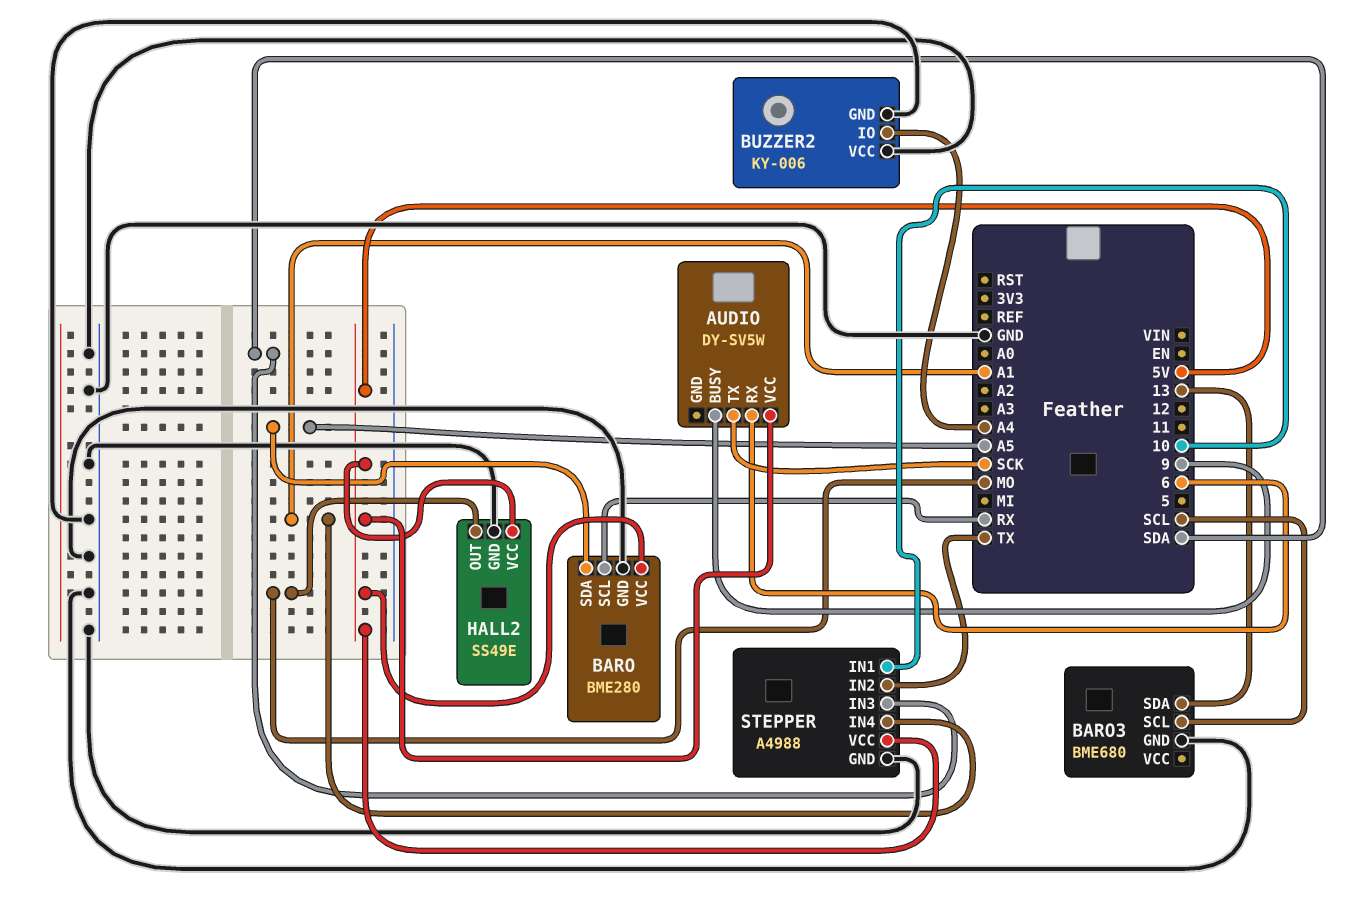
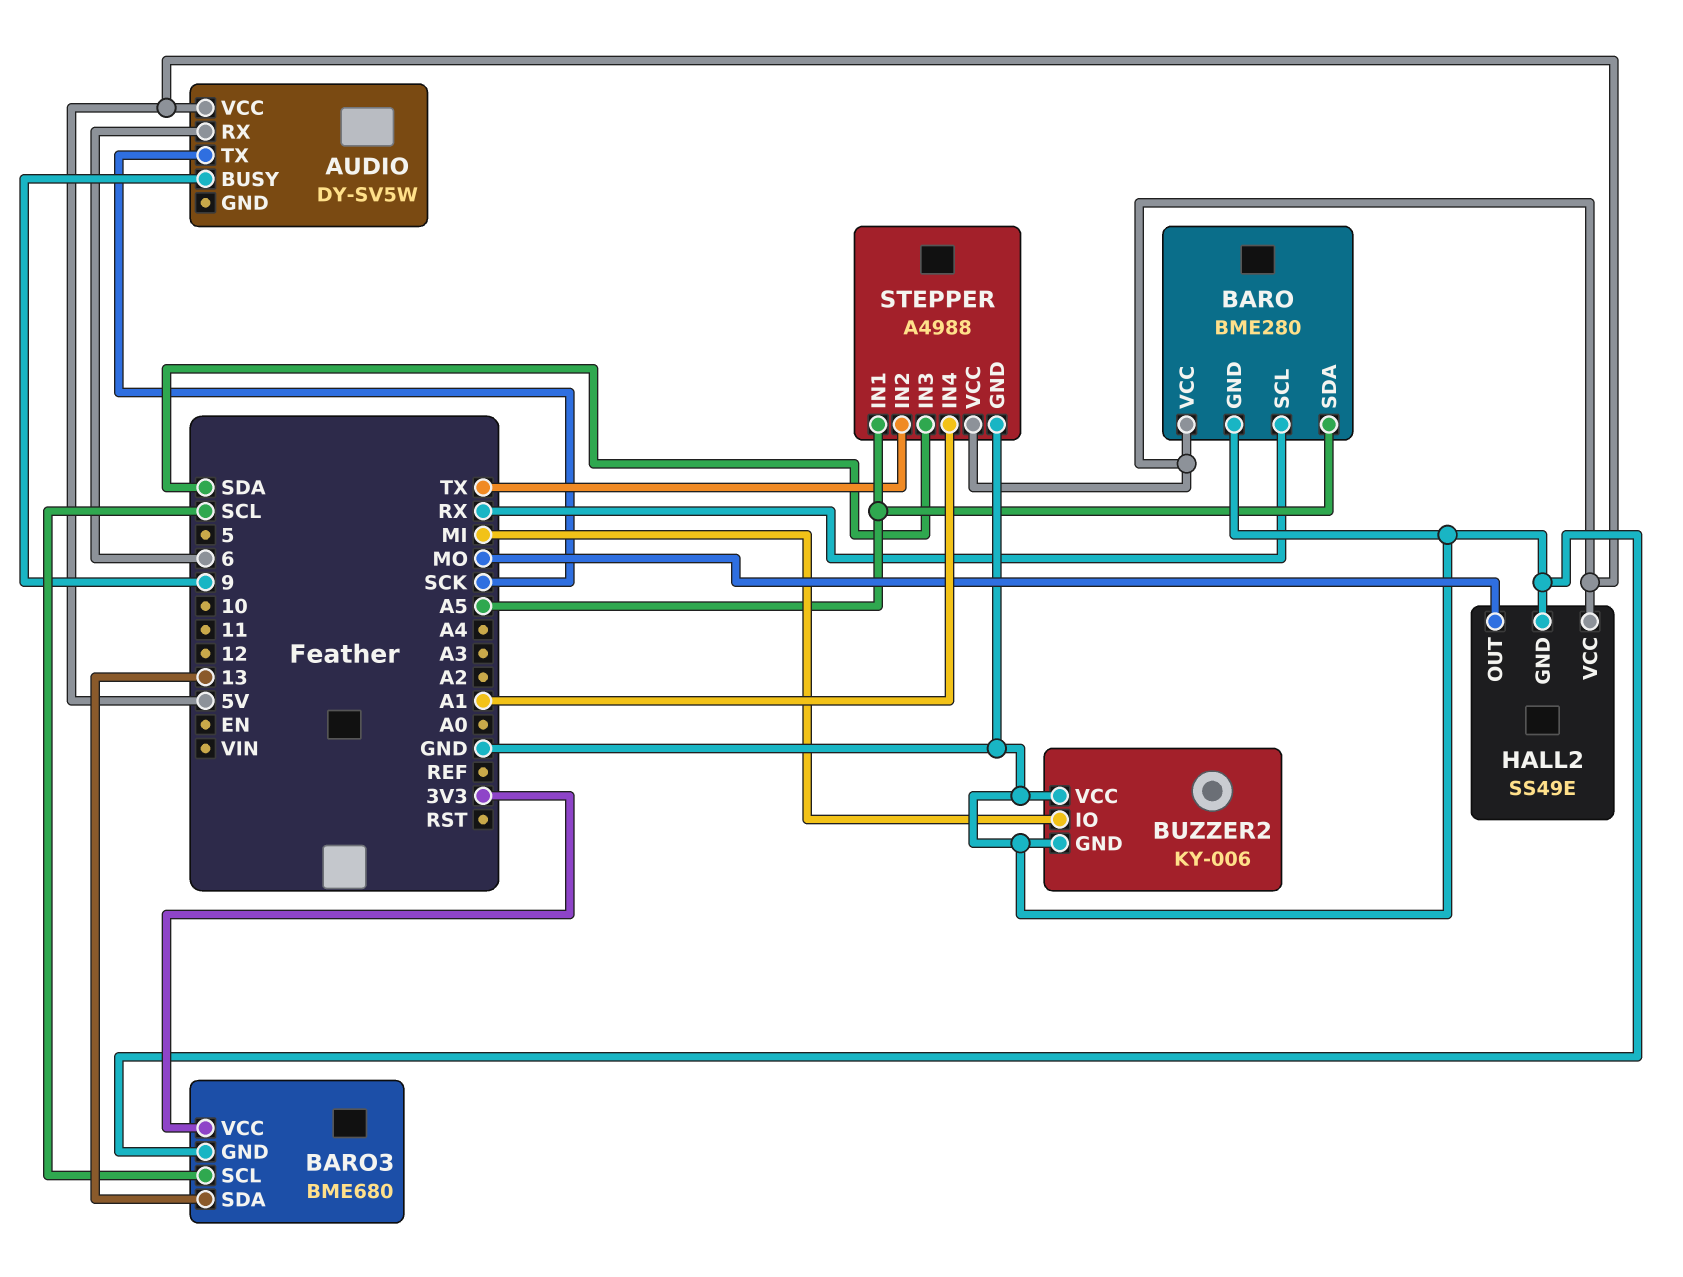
BARO3 pin VCC: none -> 3V3
BUZZER2 pin IO: A4 -> MI
STEPPER pin IN1: 10 -> A5

